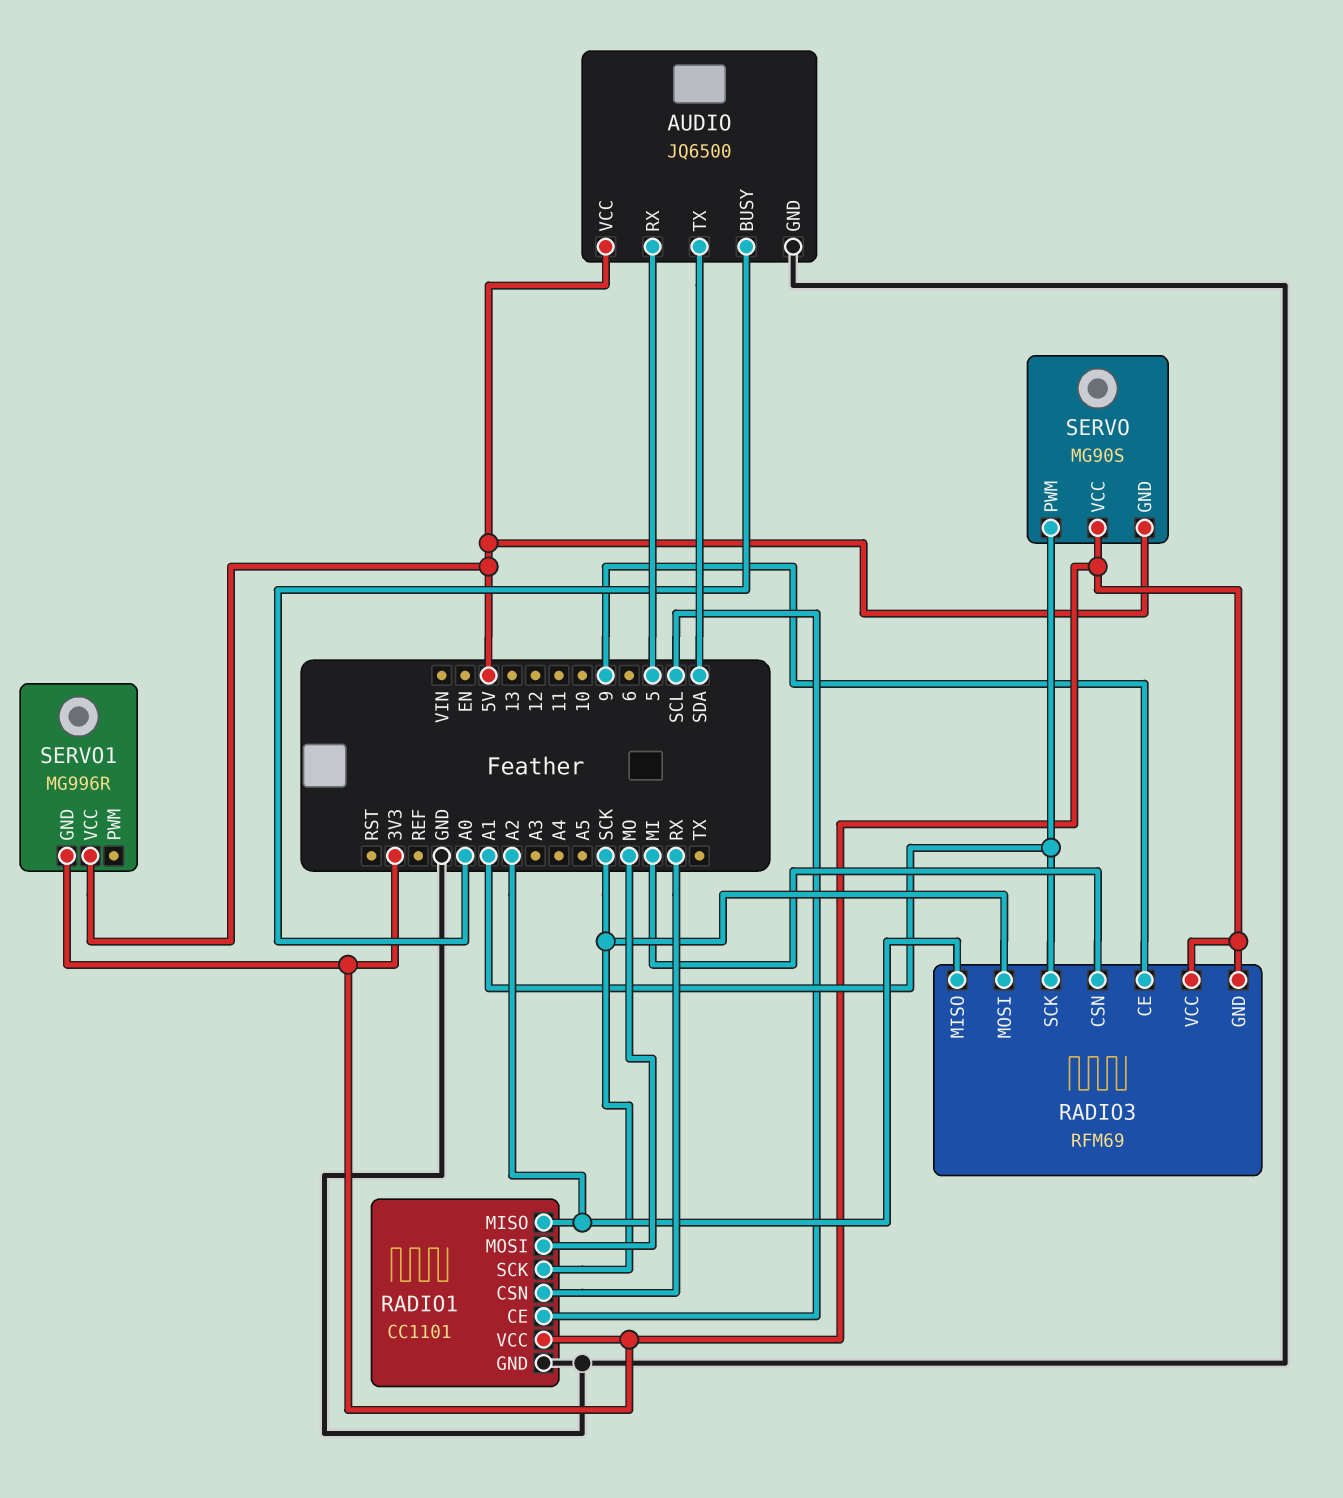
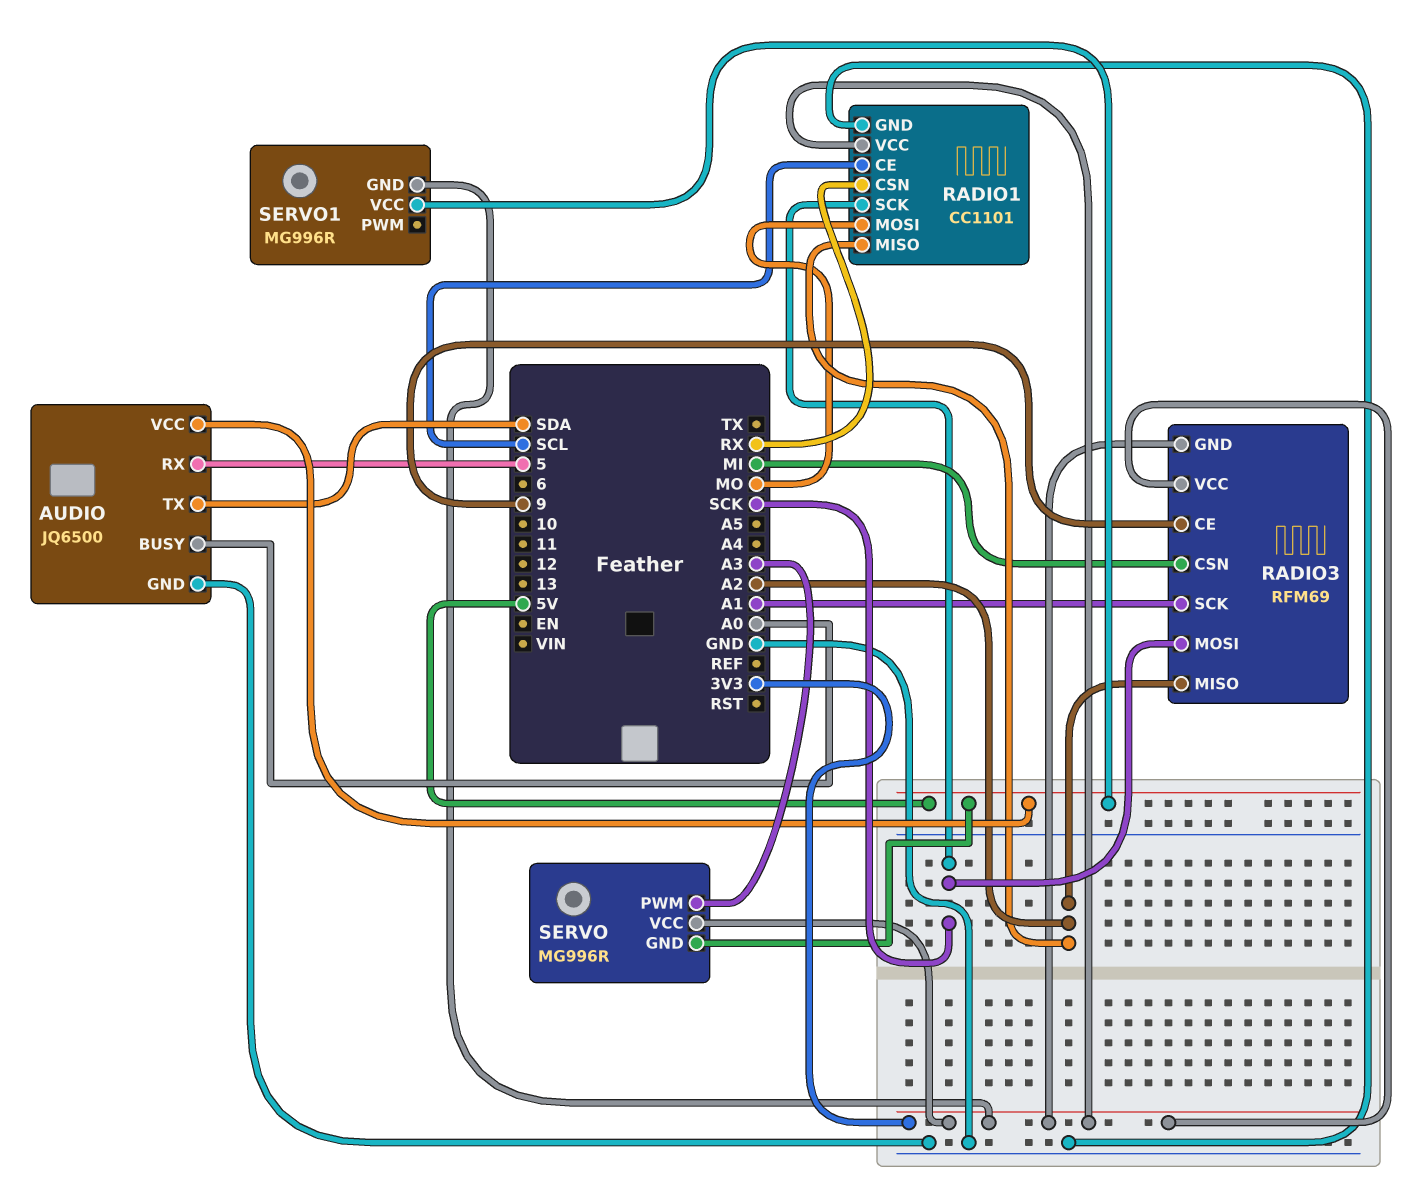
SERVO: MG90S -> MG996R
SERVO pin PWM: A1 -> A3

